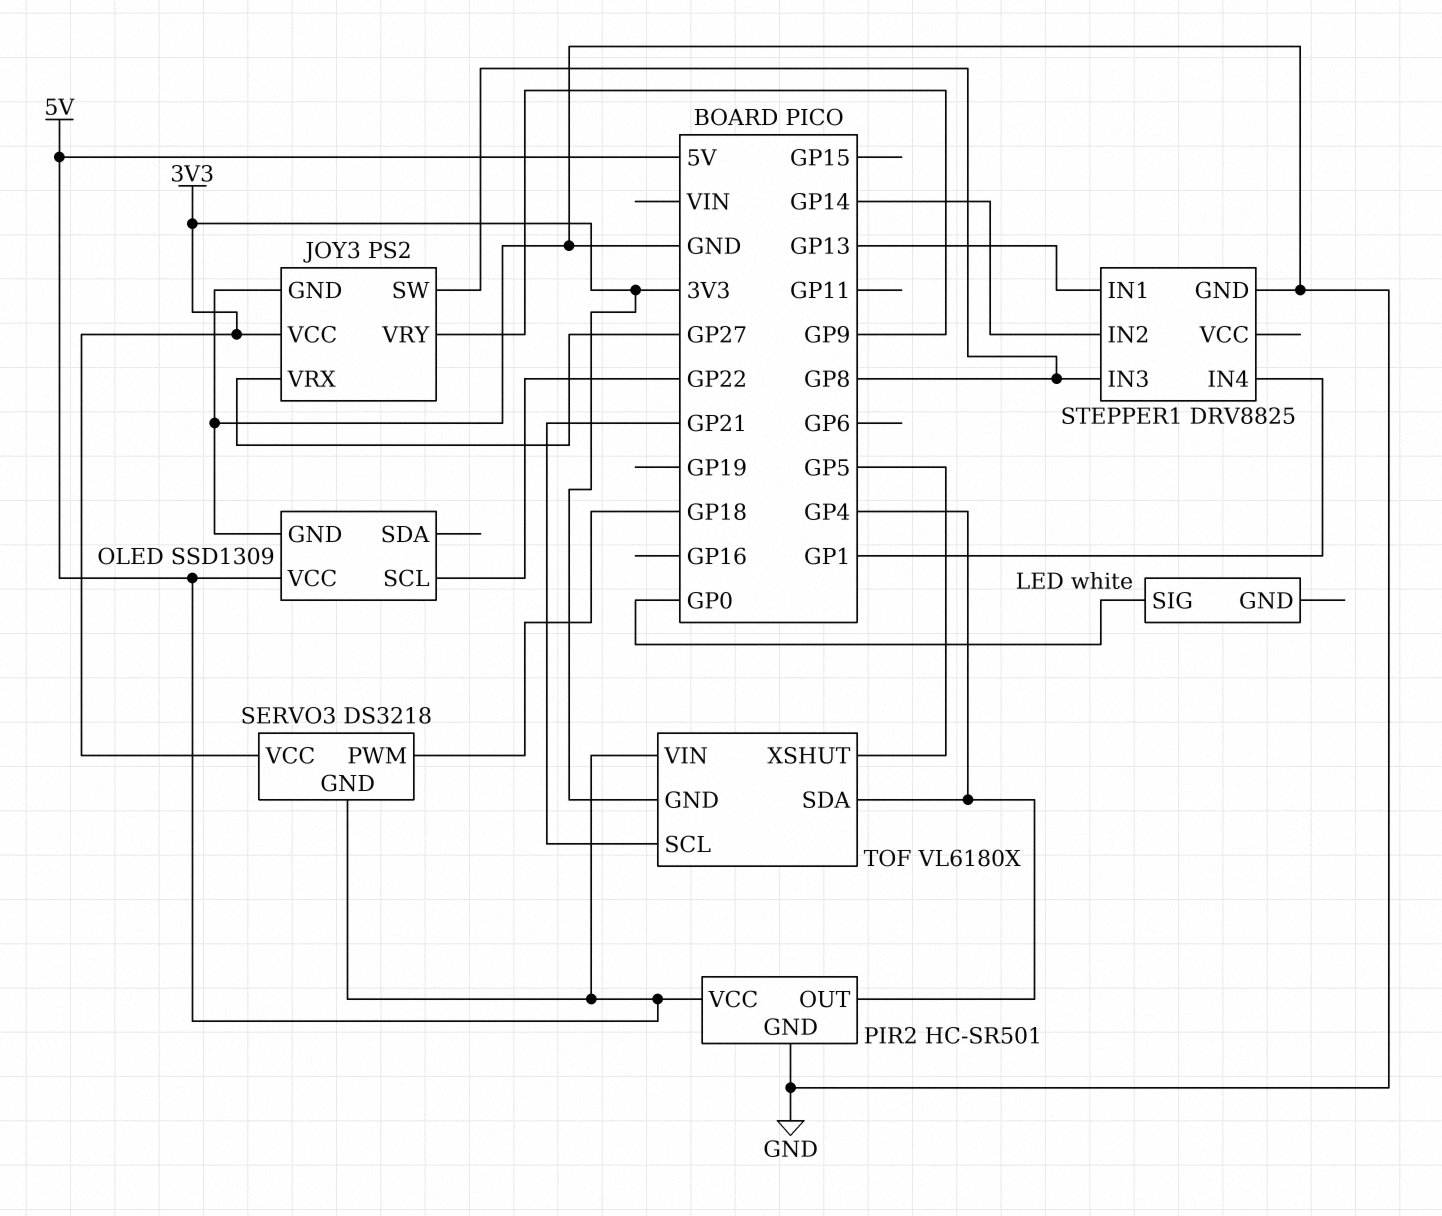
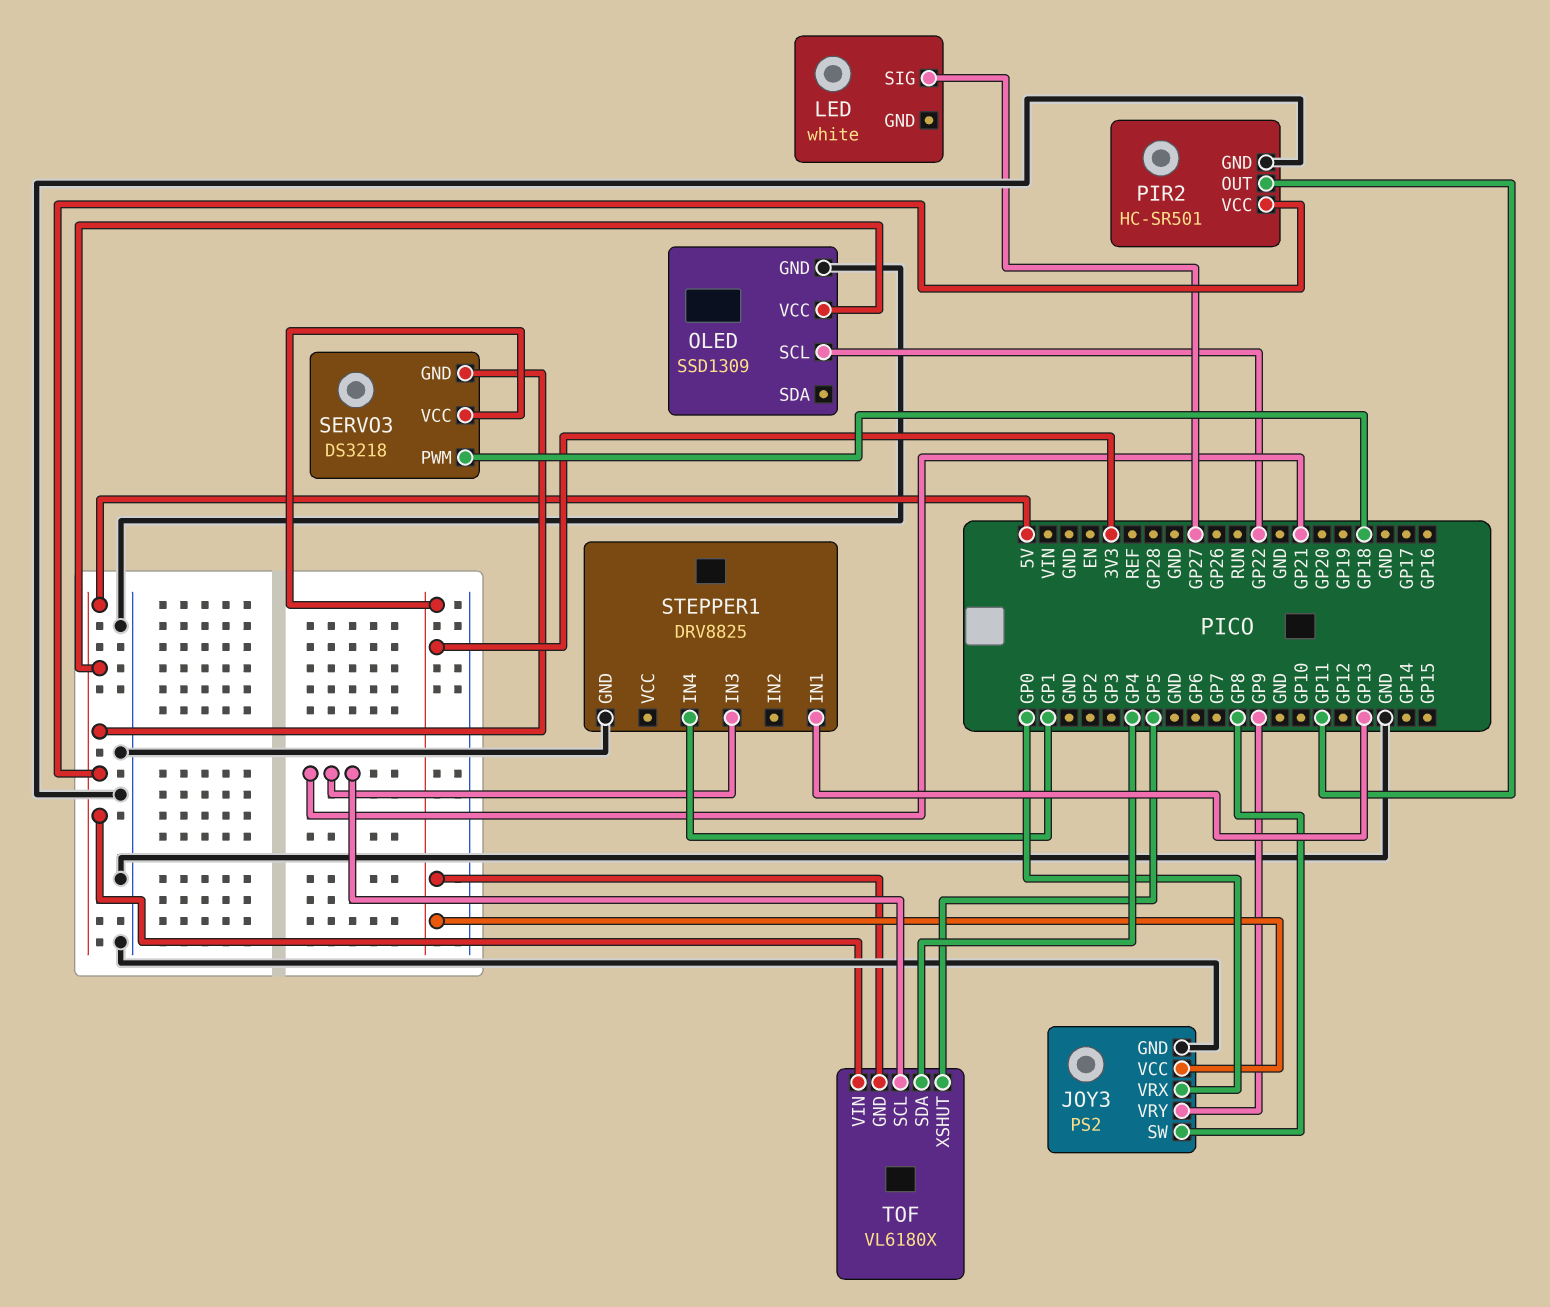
JOY3 pin VRX: GP27 -> GP0
LED pin SIG: GP0 -> GP27
PIR2 pin OUT: GP4 -> GP11
STEPPER1 pin IN2: GP14 -> none
STEPPER1 pin IN3: GP8 -> GP21

